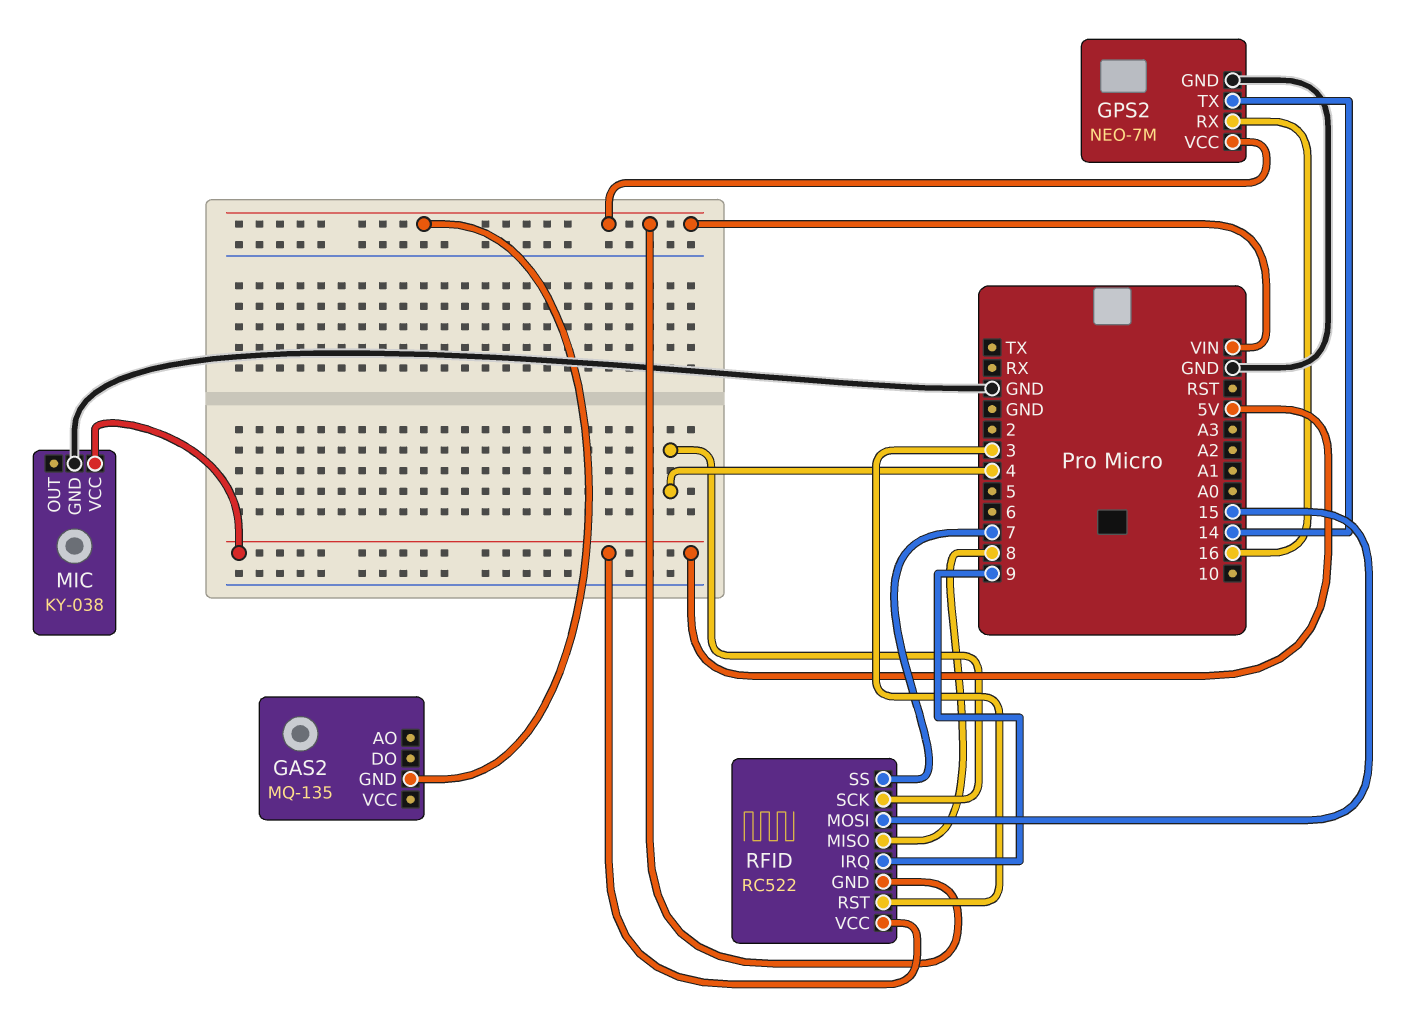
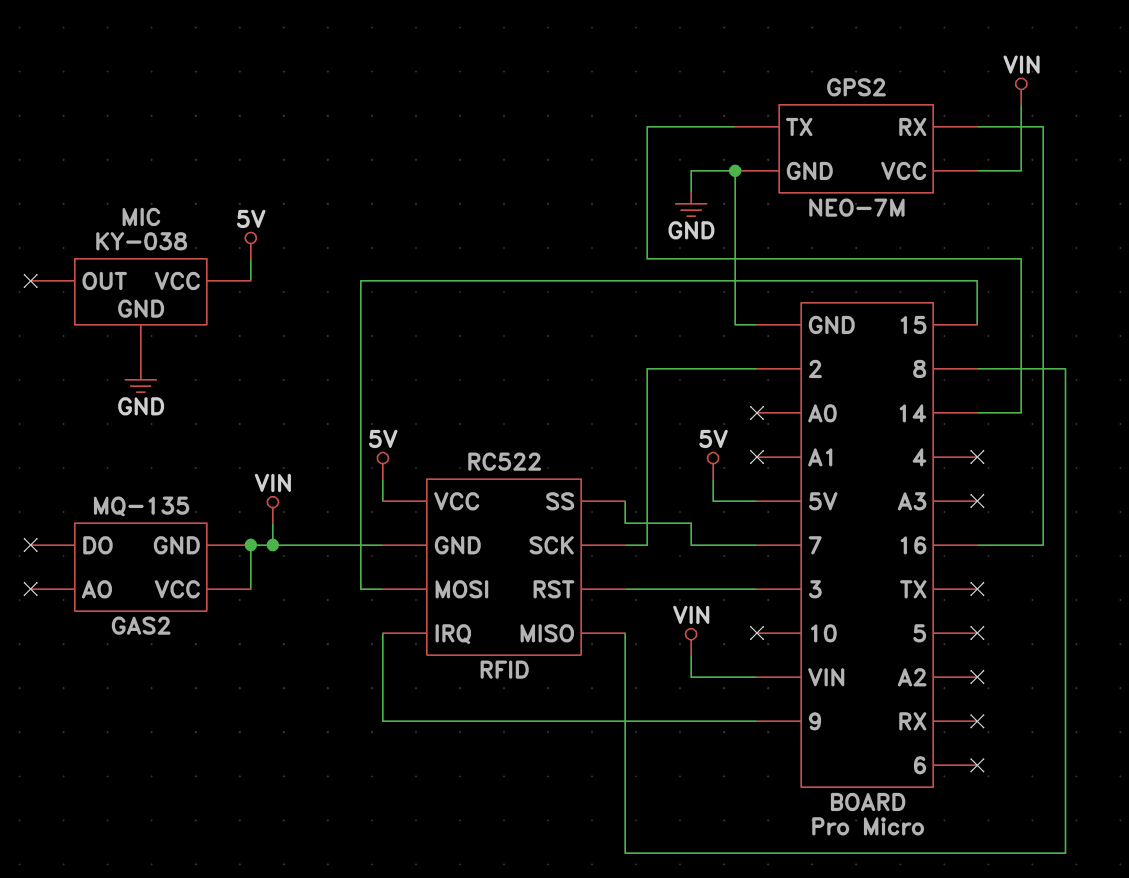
GAS2 pin VCC: none -> VIN
RFID pin SCK: 4 -> 2

